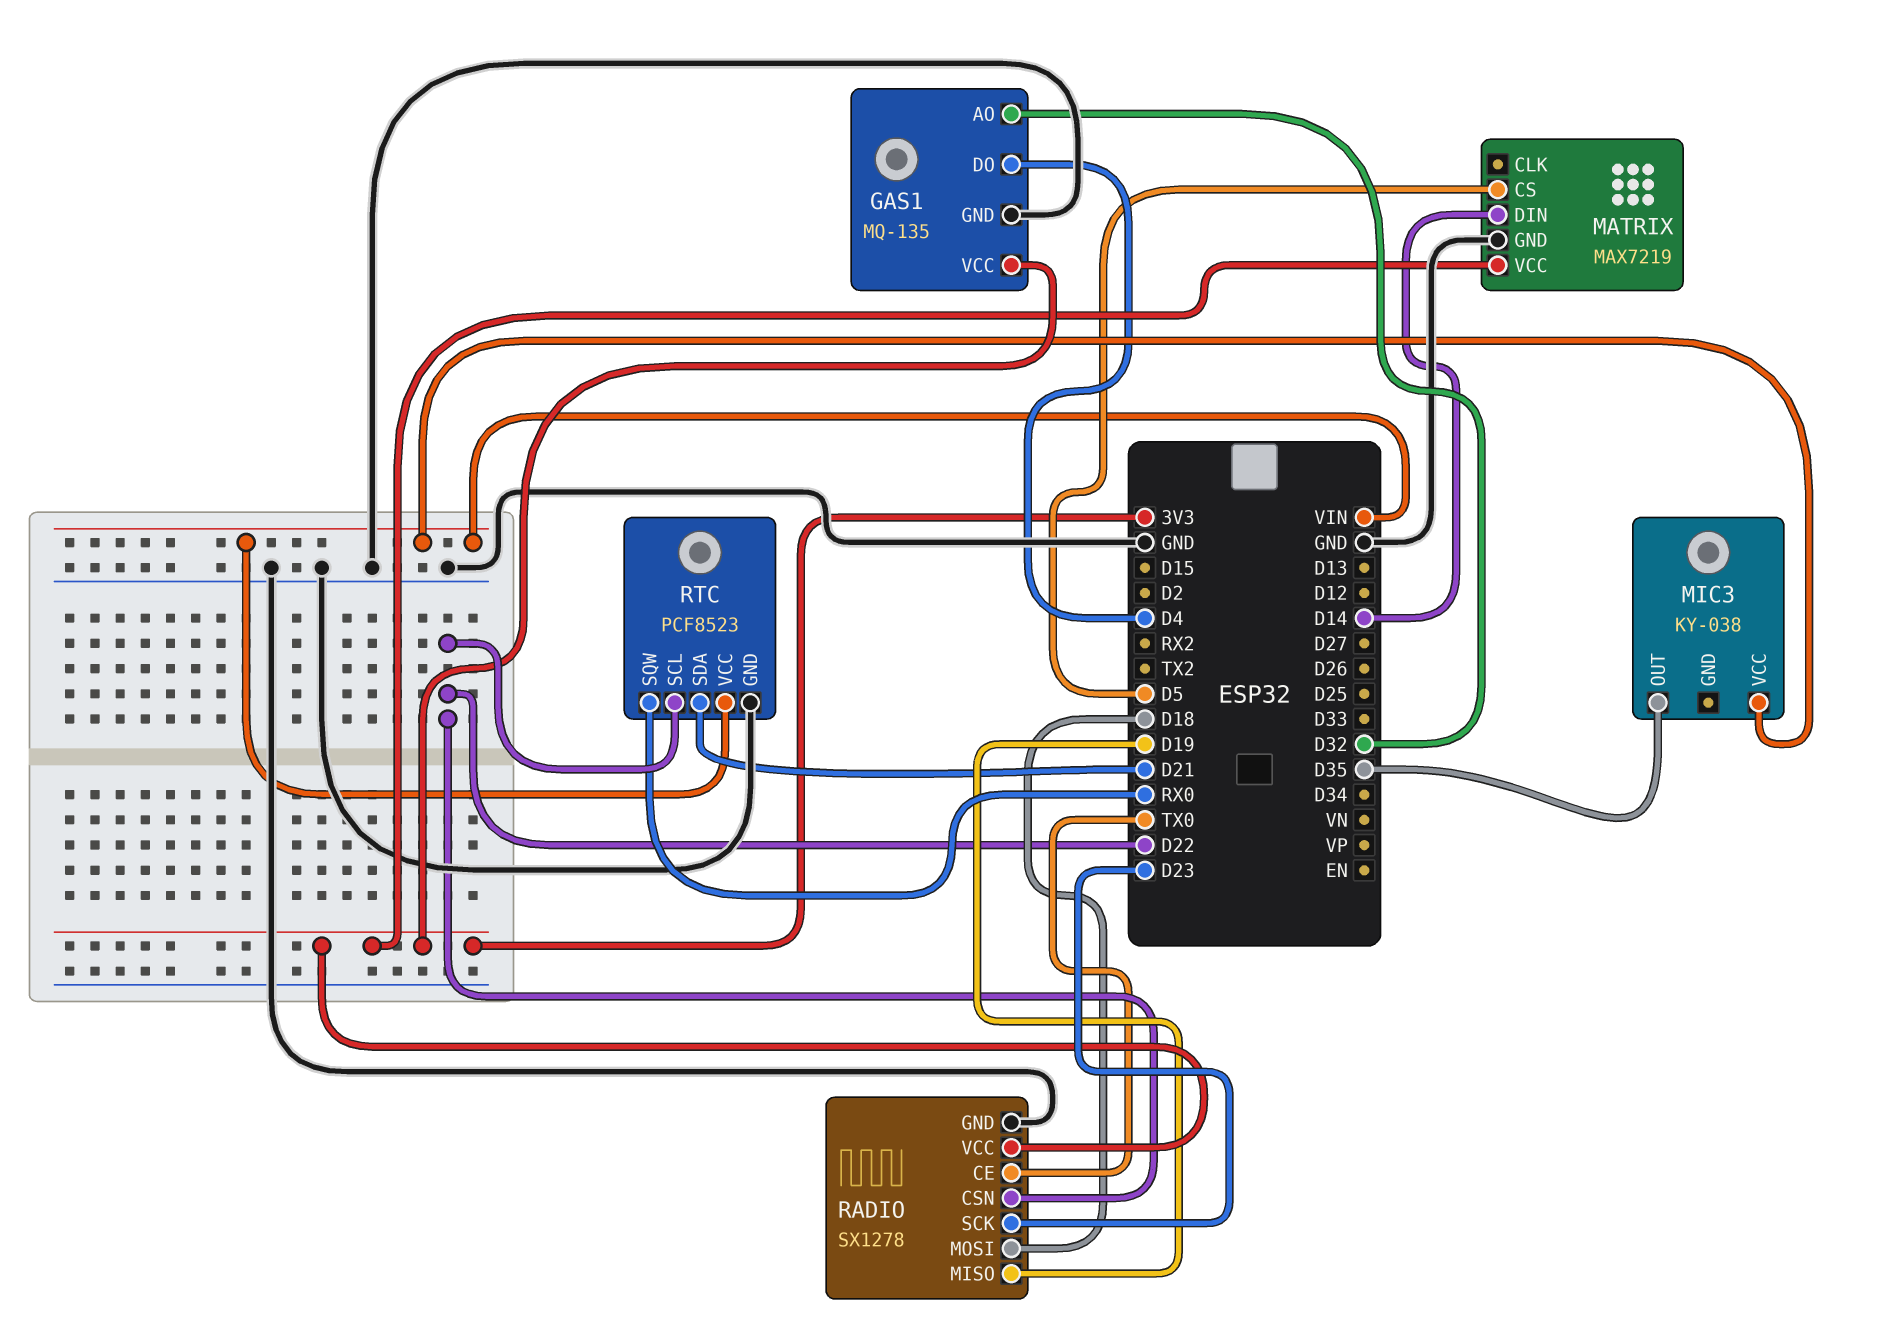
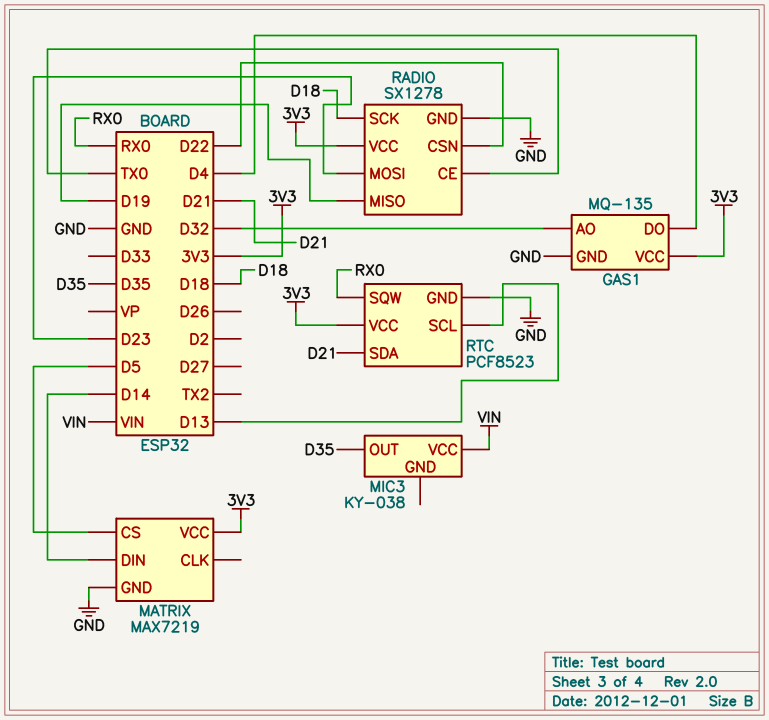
RADIO pin MOSI: D18 -> D23
RADIO pin SCK: D23 -> D18
RTC pin SCL: D22 -> D13
RTC pin VCC: VIN -> 3V3

